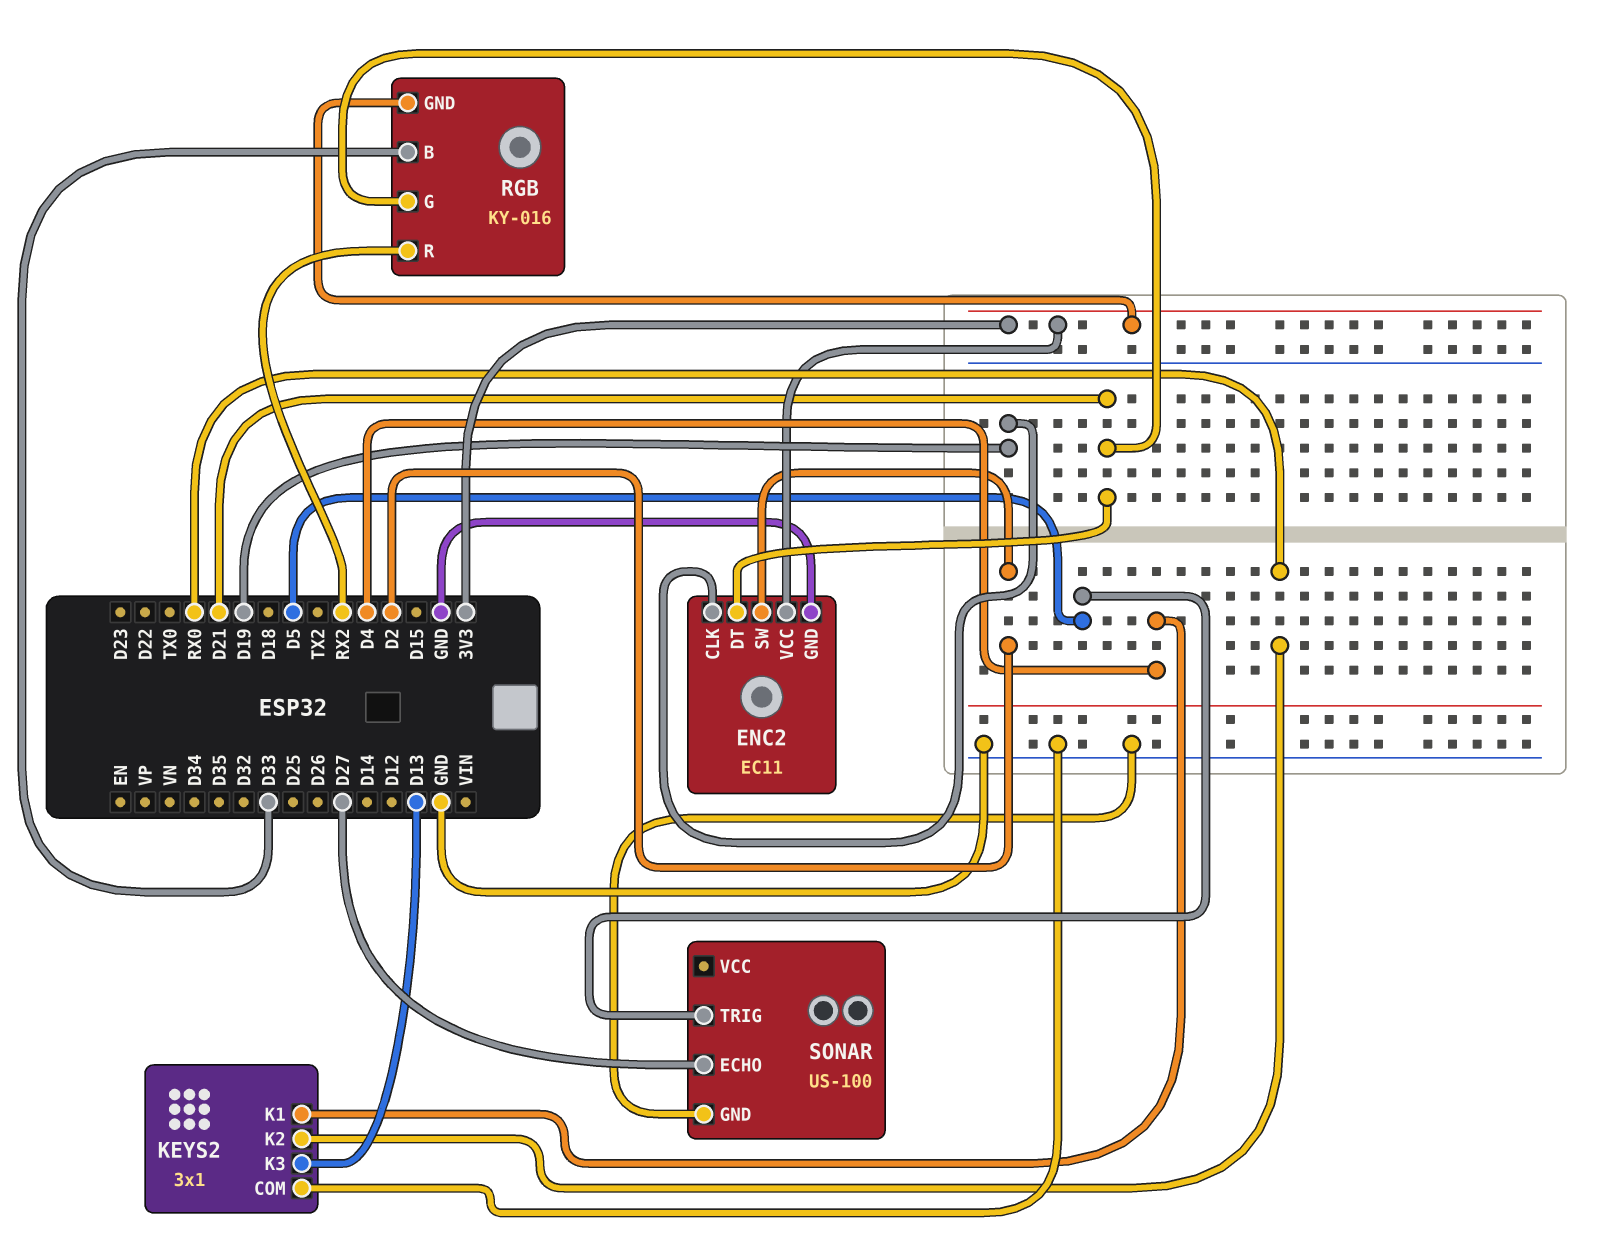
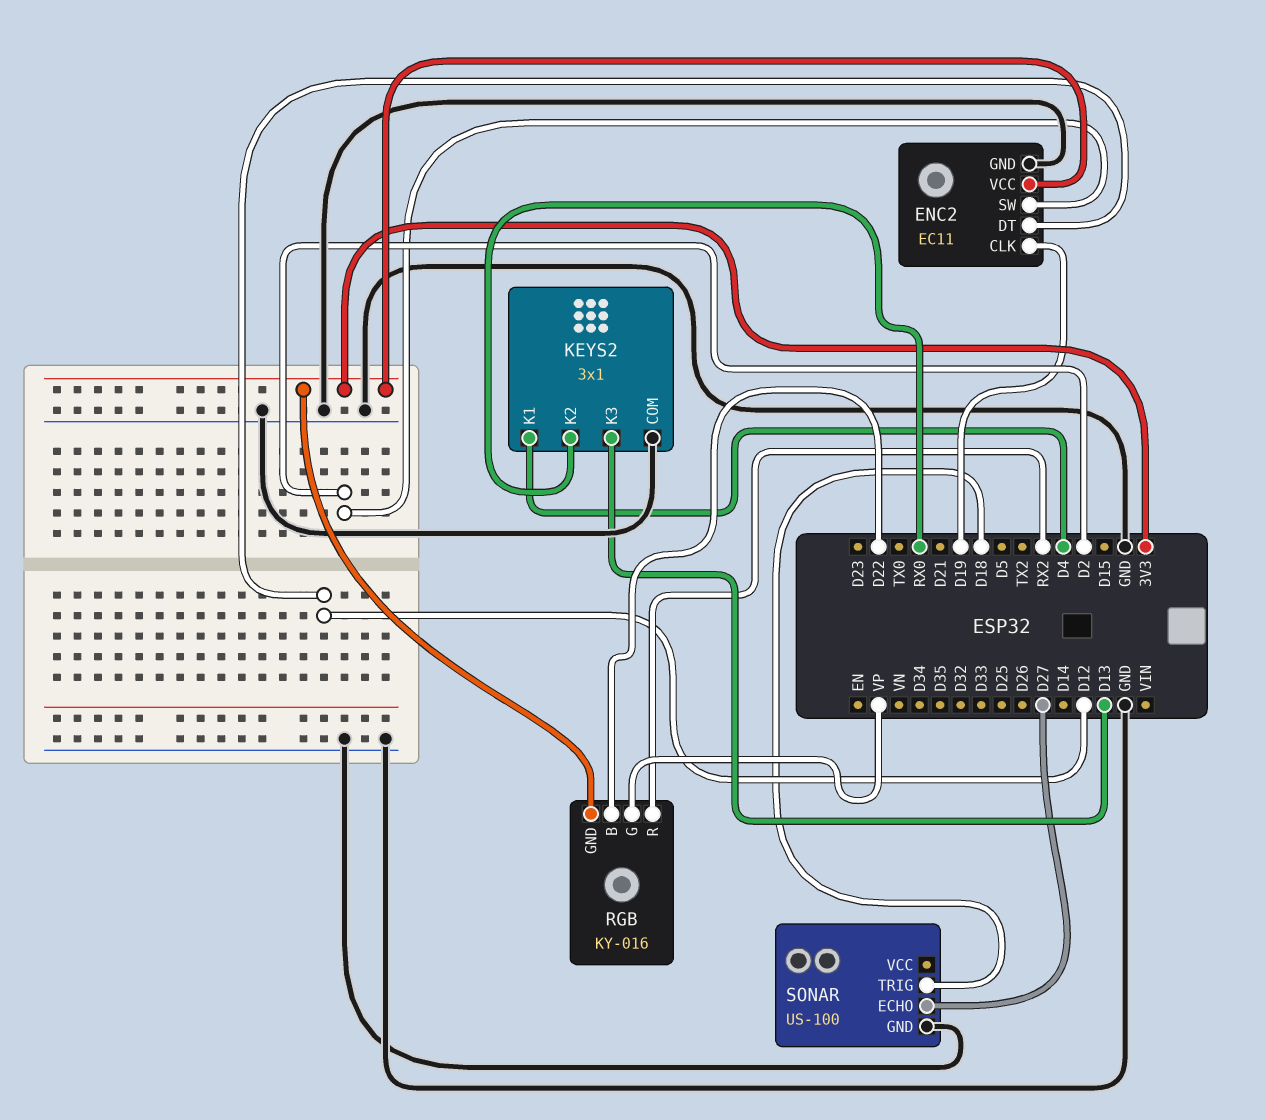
ENC2 pin DT: D21 -> D12
RGB pin B: D33 -> D22
RGB pin G: D21 -> VP
SONAR pin TRIG: D5 -> D18

